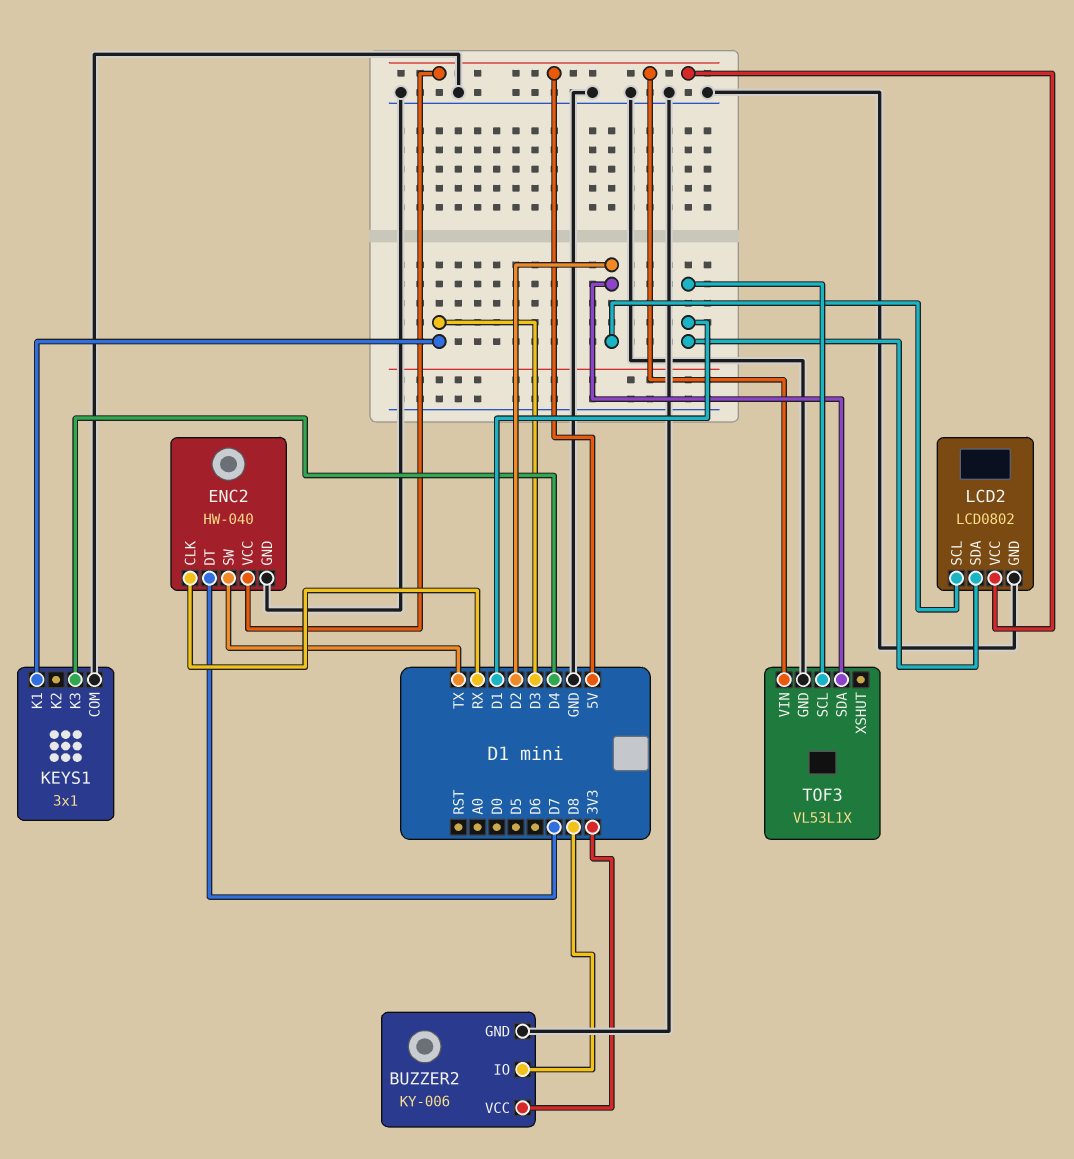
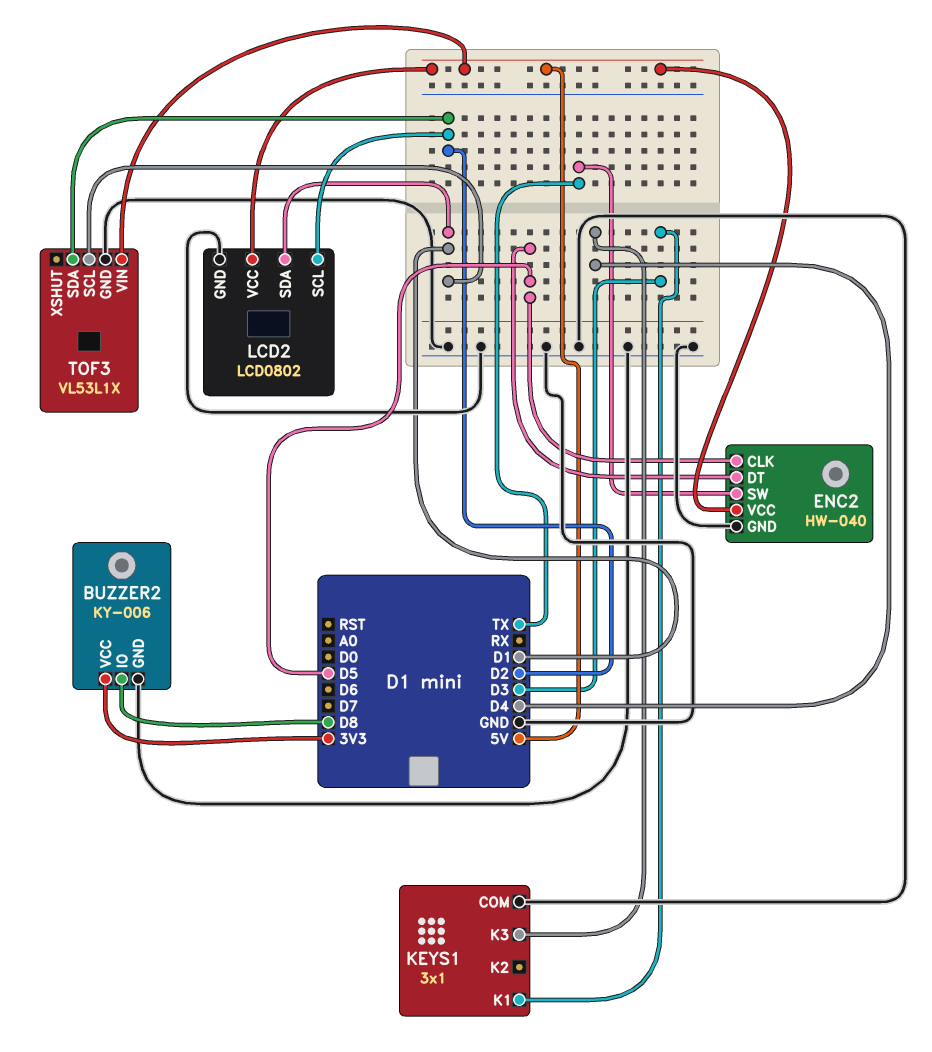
ENC2 pin CLK: RX -> D5
ENC2 pin DT: D7 -> D5

